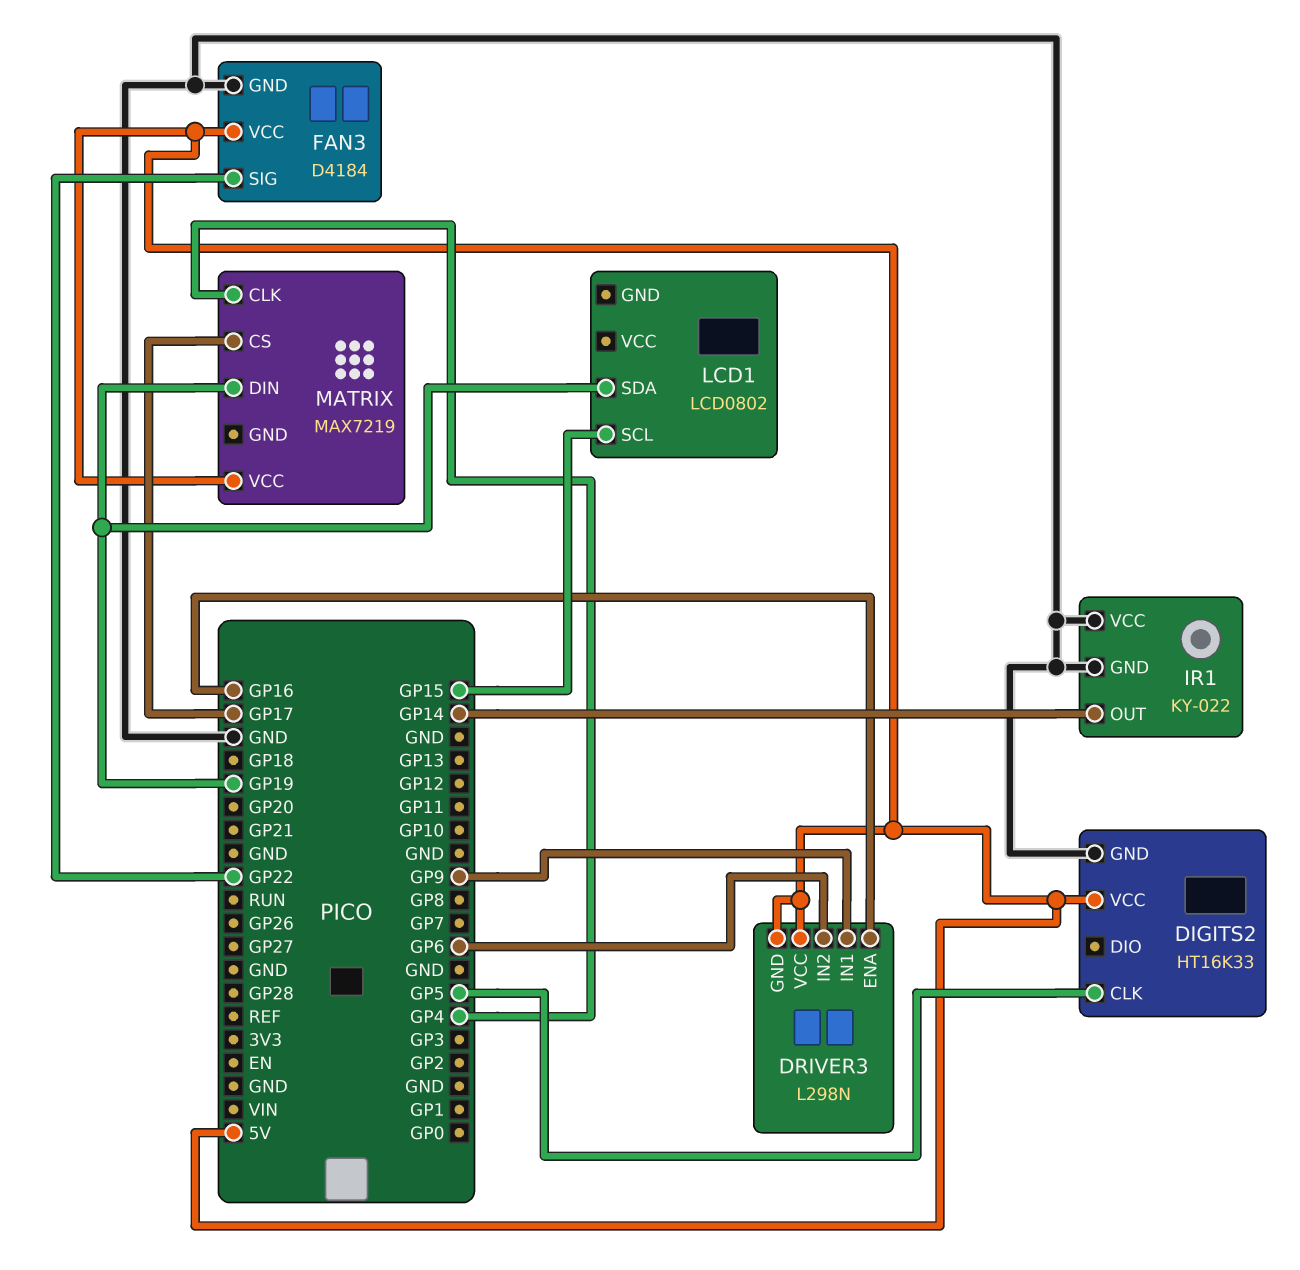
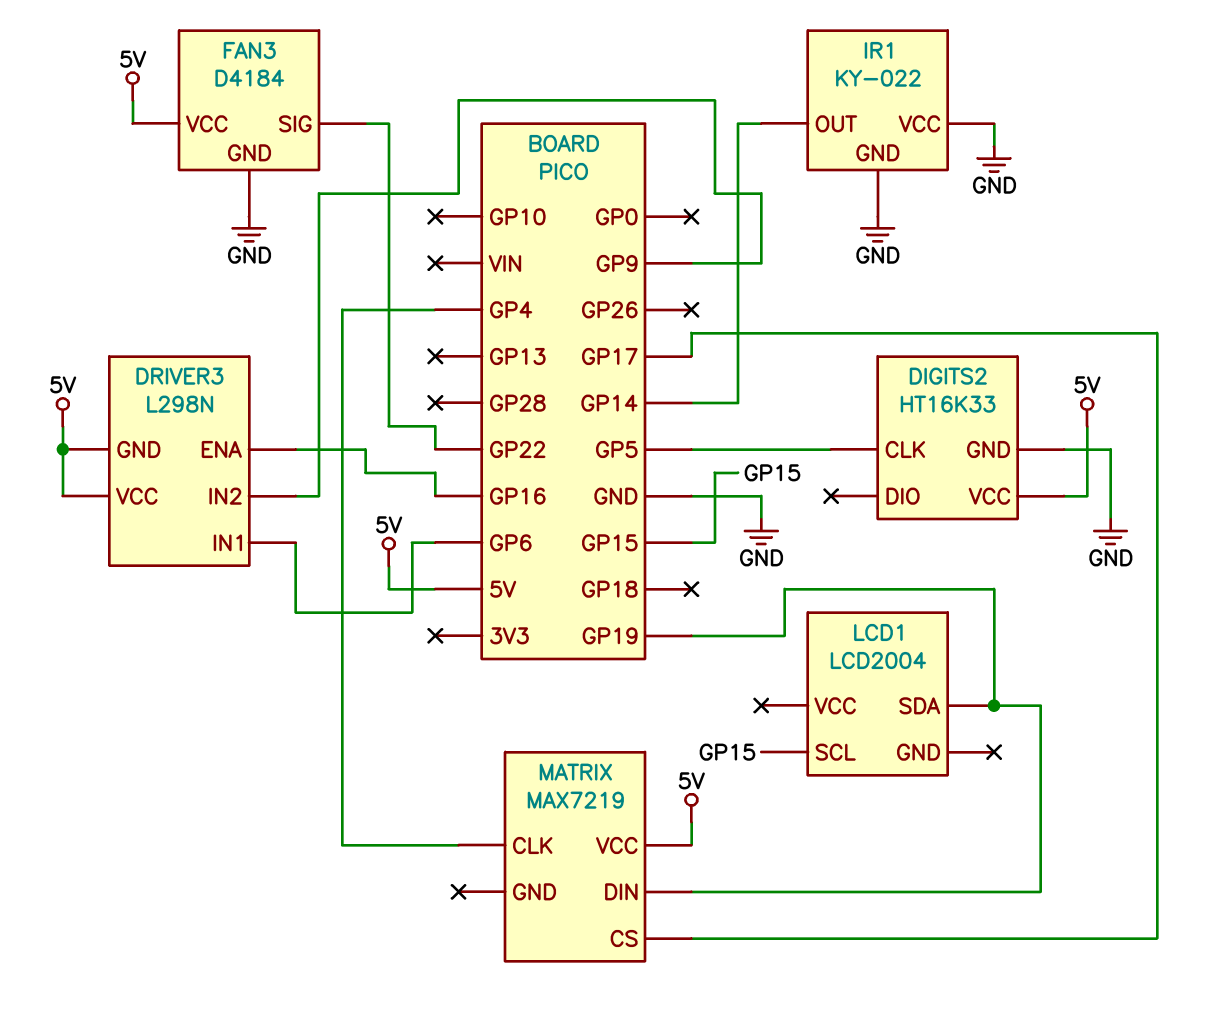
DRIVER3 pin IN1: GP9 -> GP6
DRIVER3 pin IN2: GP6 -> GP9
LCD1: LCD0802 -> LCD2004

